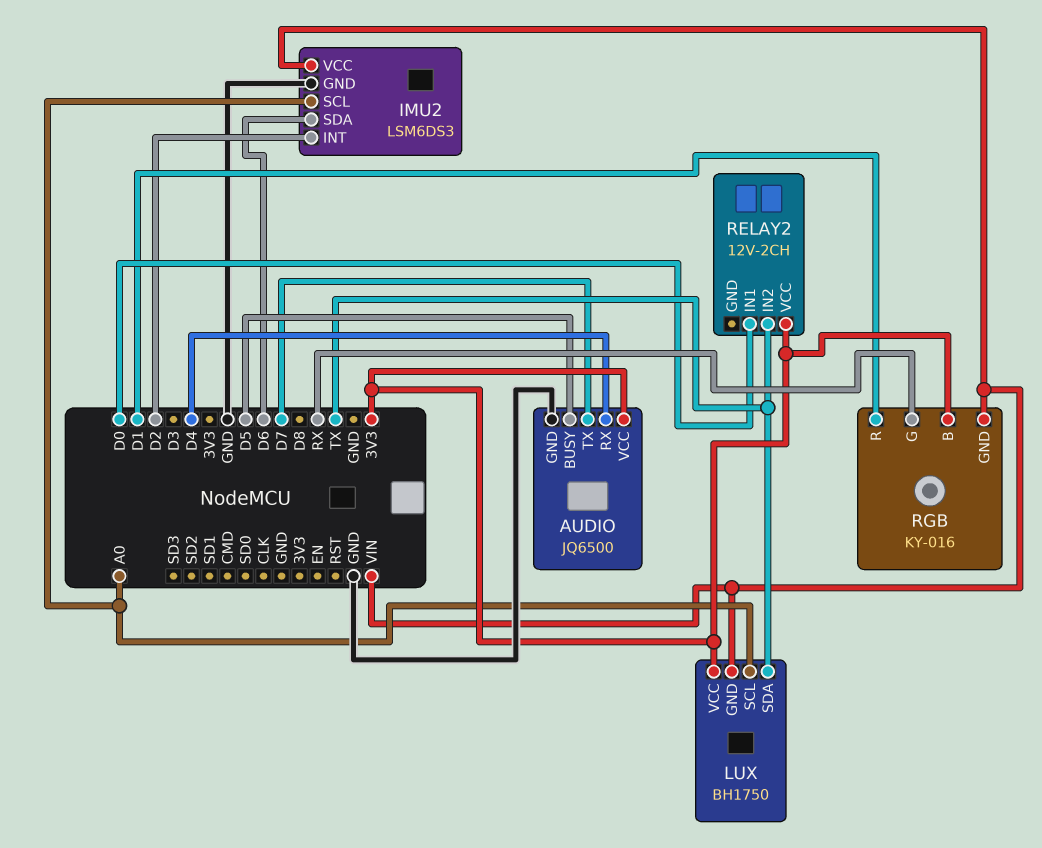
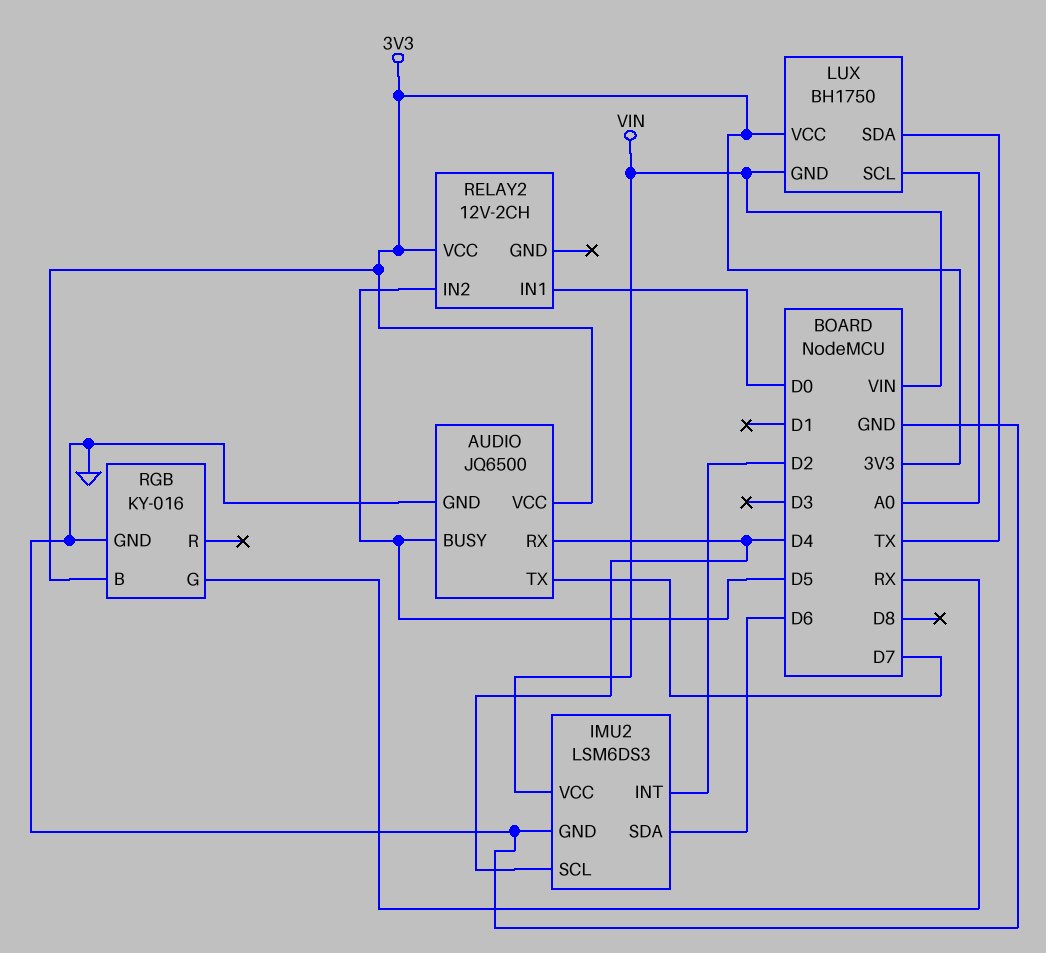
IMU2 pin SCL: A0 -> D4
RELAY2 pin IN2: TX -> D5
RGB pin GND: VIN -> GND
RGB pin R: D1 -> none

